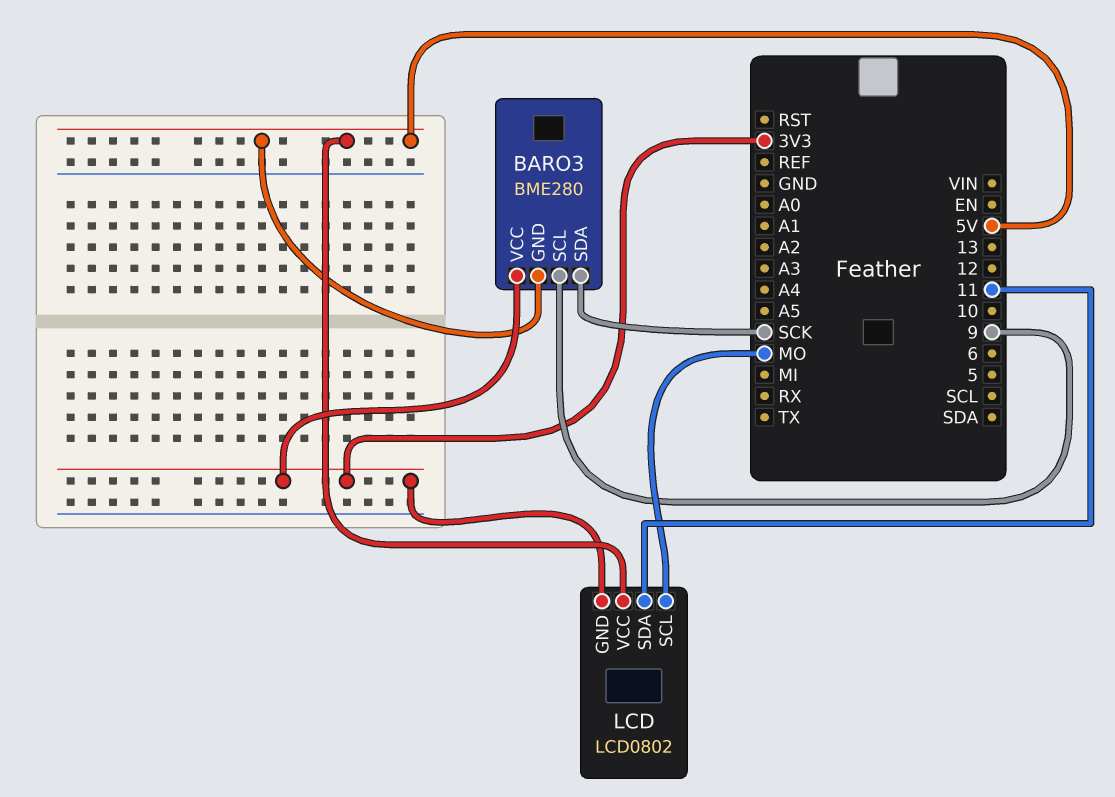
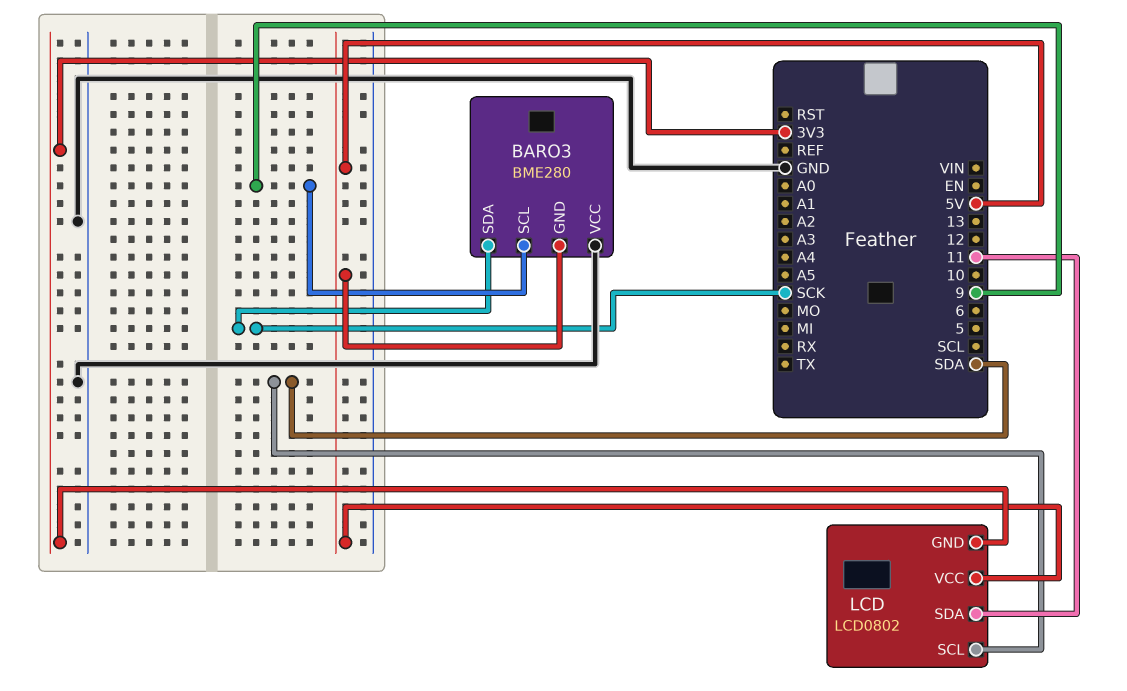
BARO3 pin VCC: 3V3 -> GND
LCD pin SCL: MO -> SDA

